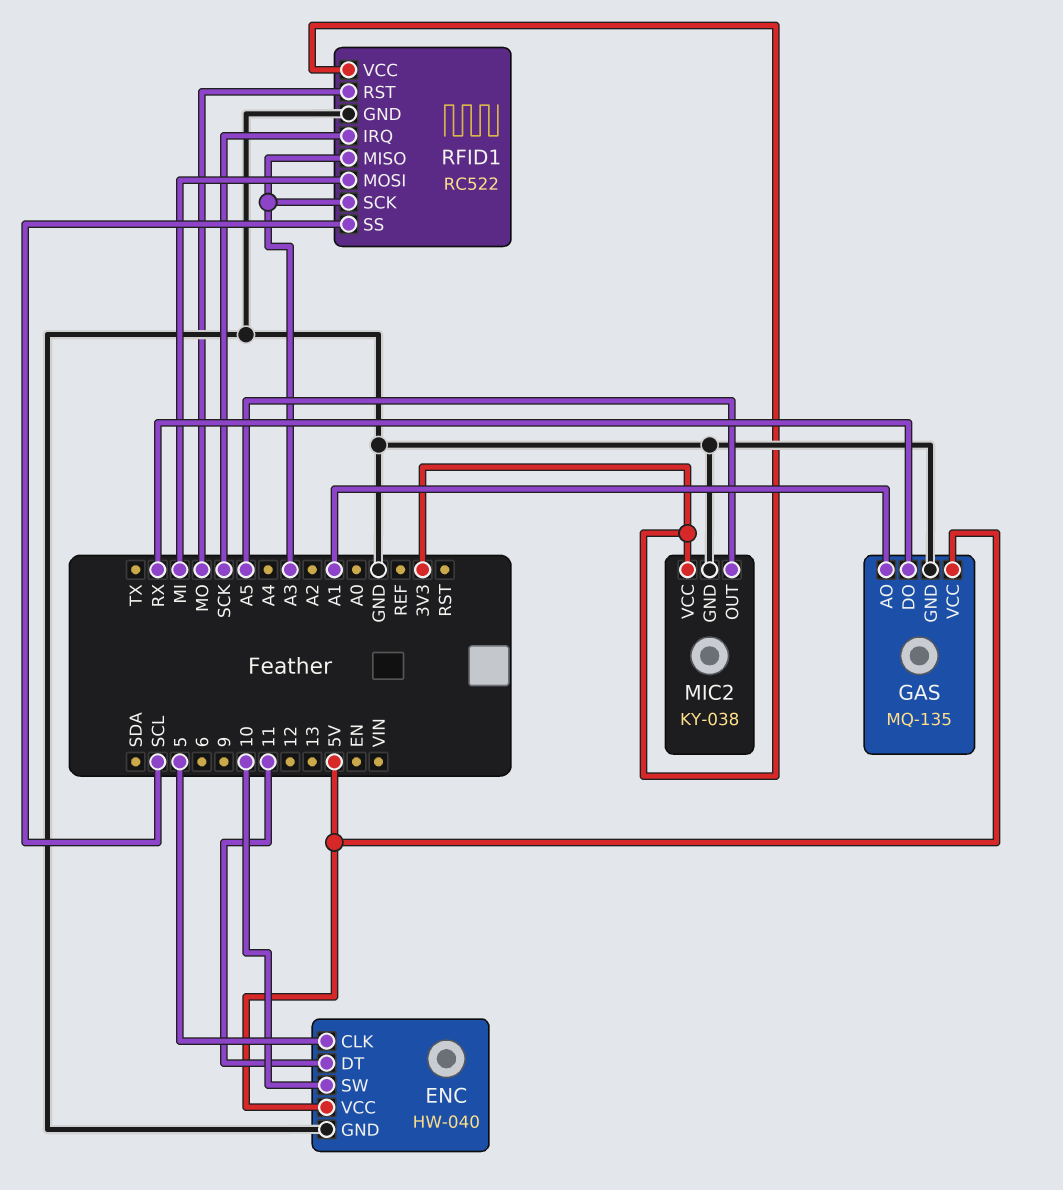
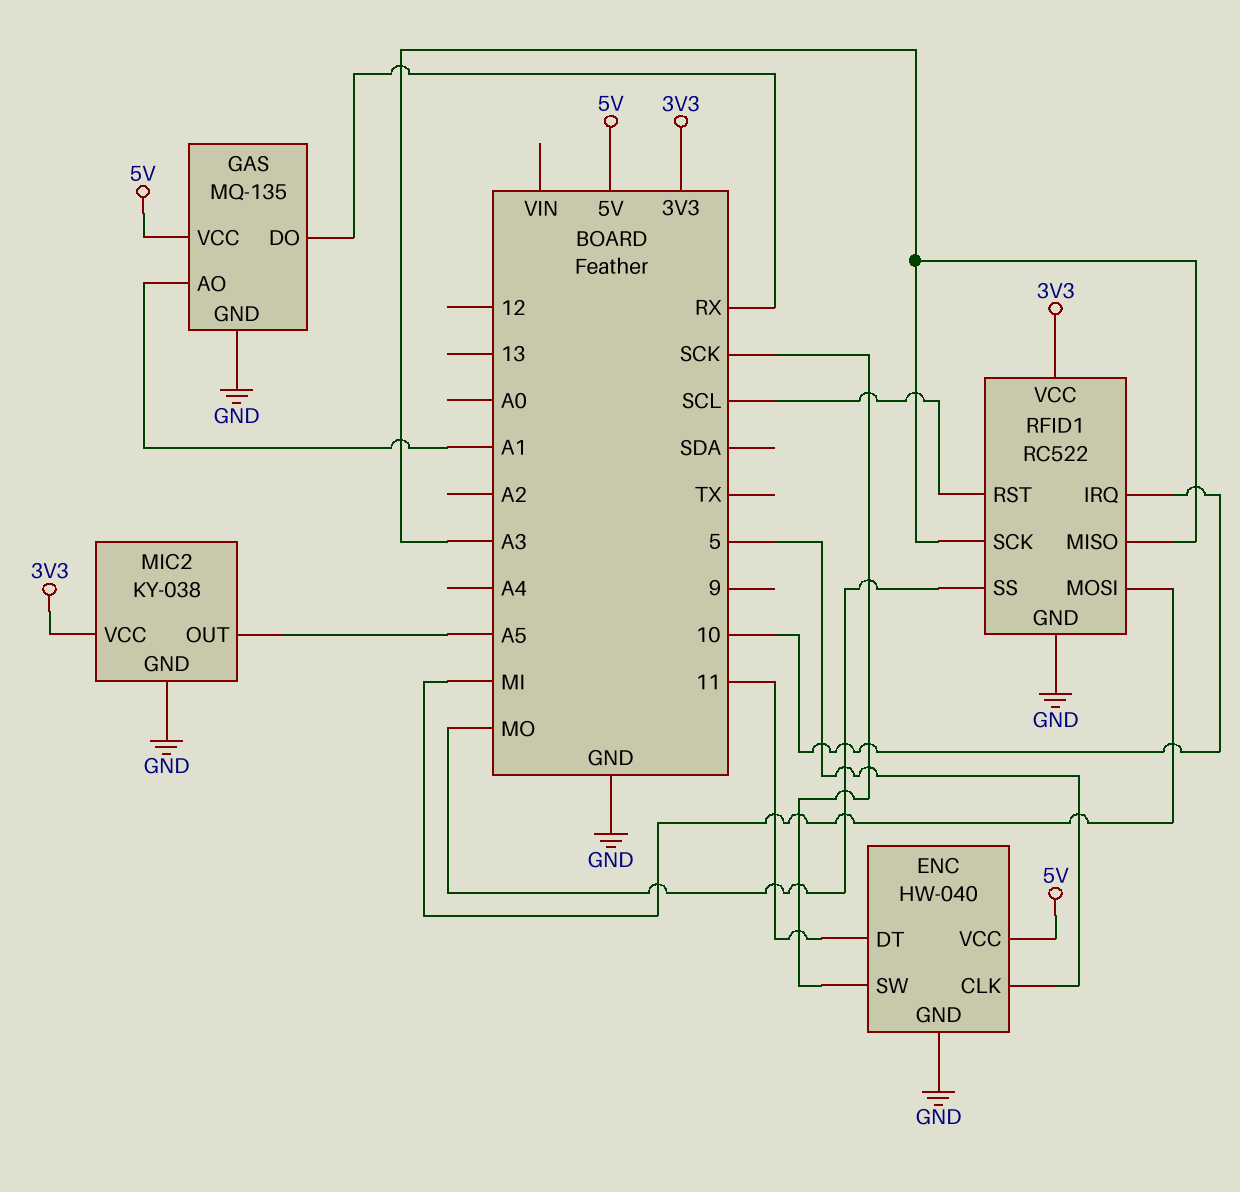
ENC pin SW: 10 -> SCK
RFID1 pin IRQ: SCK -> 10
RFID1 pin RST: MO -> SCL
RFID1 pin SS: SCL -> MO

